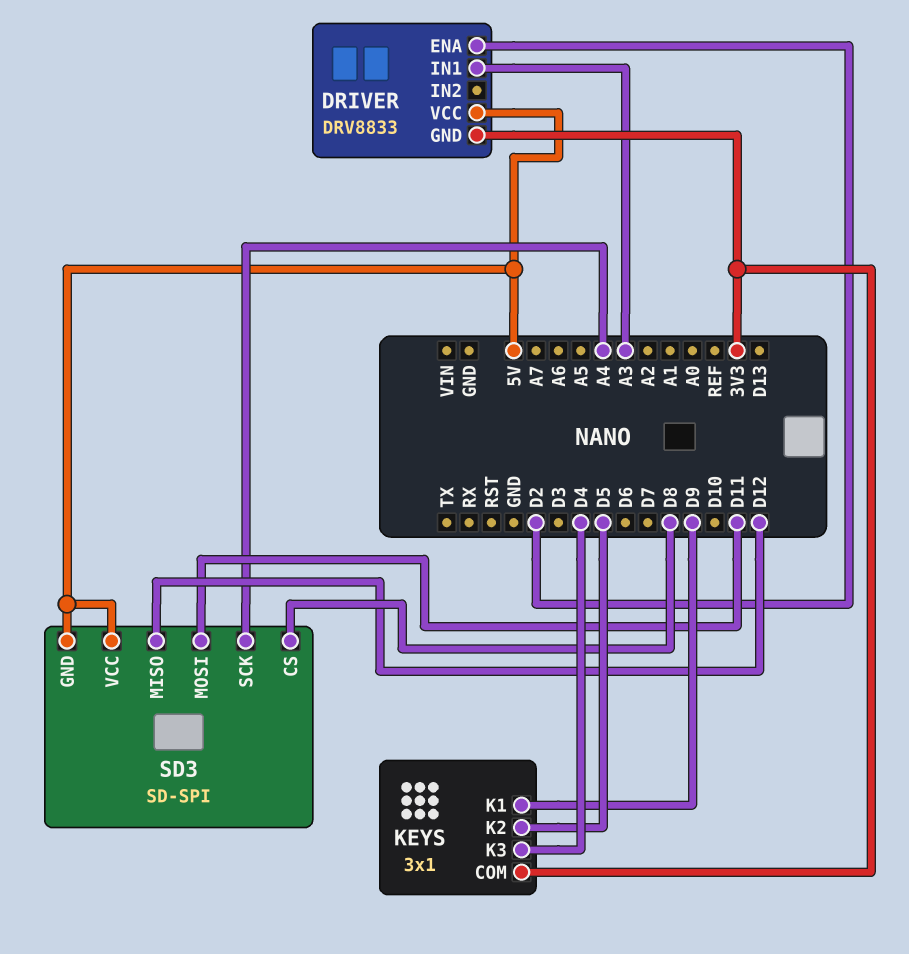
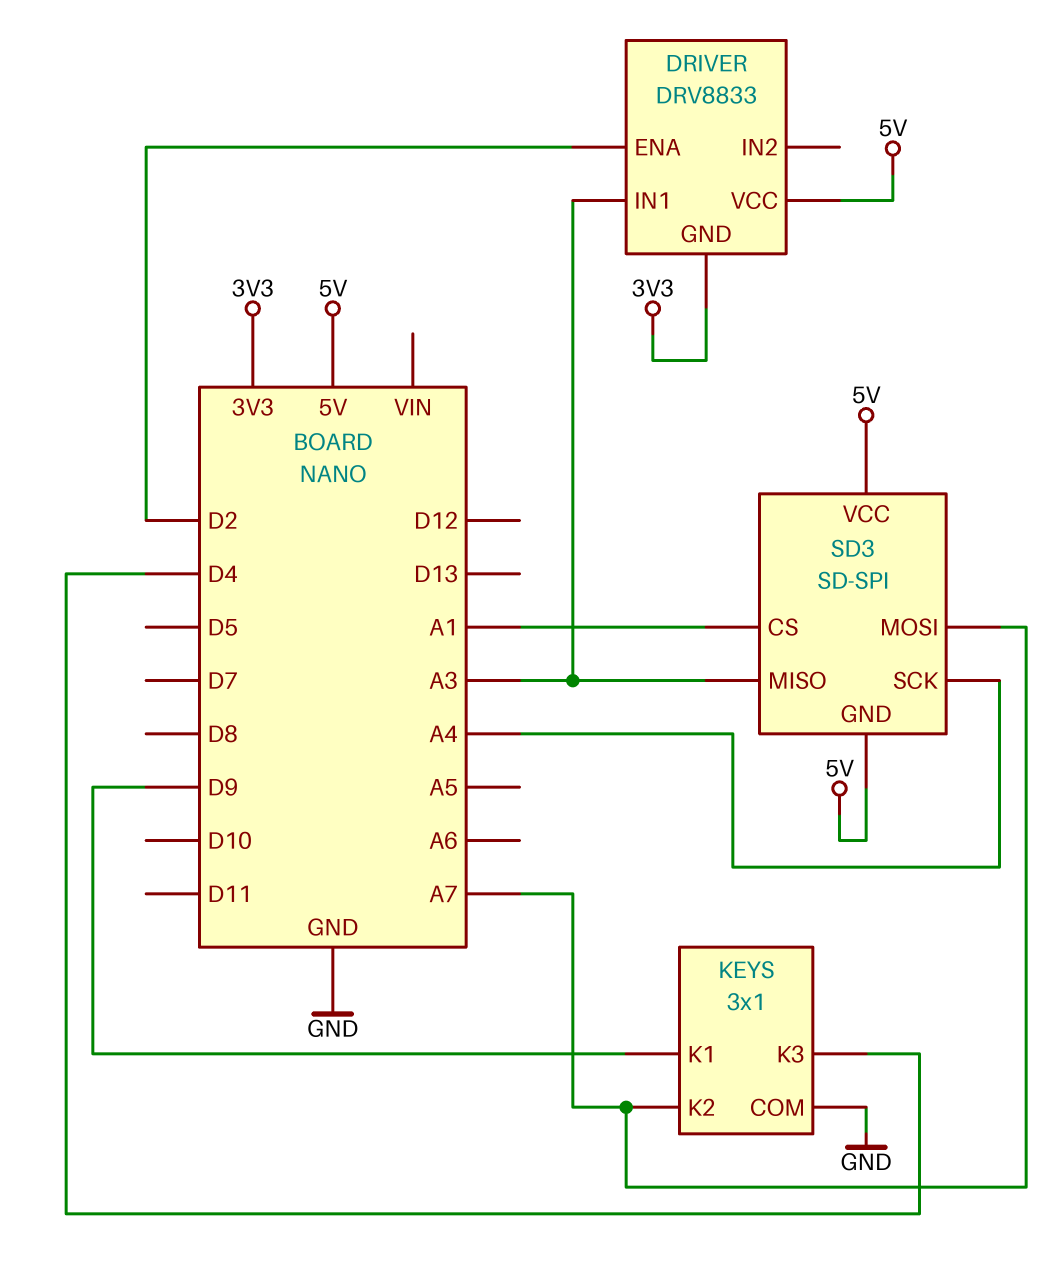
KEYS pin COM: 3V3 -> GND
KEYS pin K2: D5 -> A7
SD3 pin CS: D8 -> A1
SD3 pin MISO: D12 -> A3
SD3 pin MOSI: D11 -> A7

